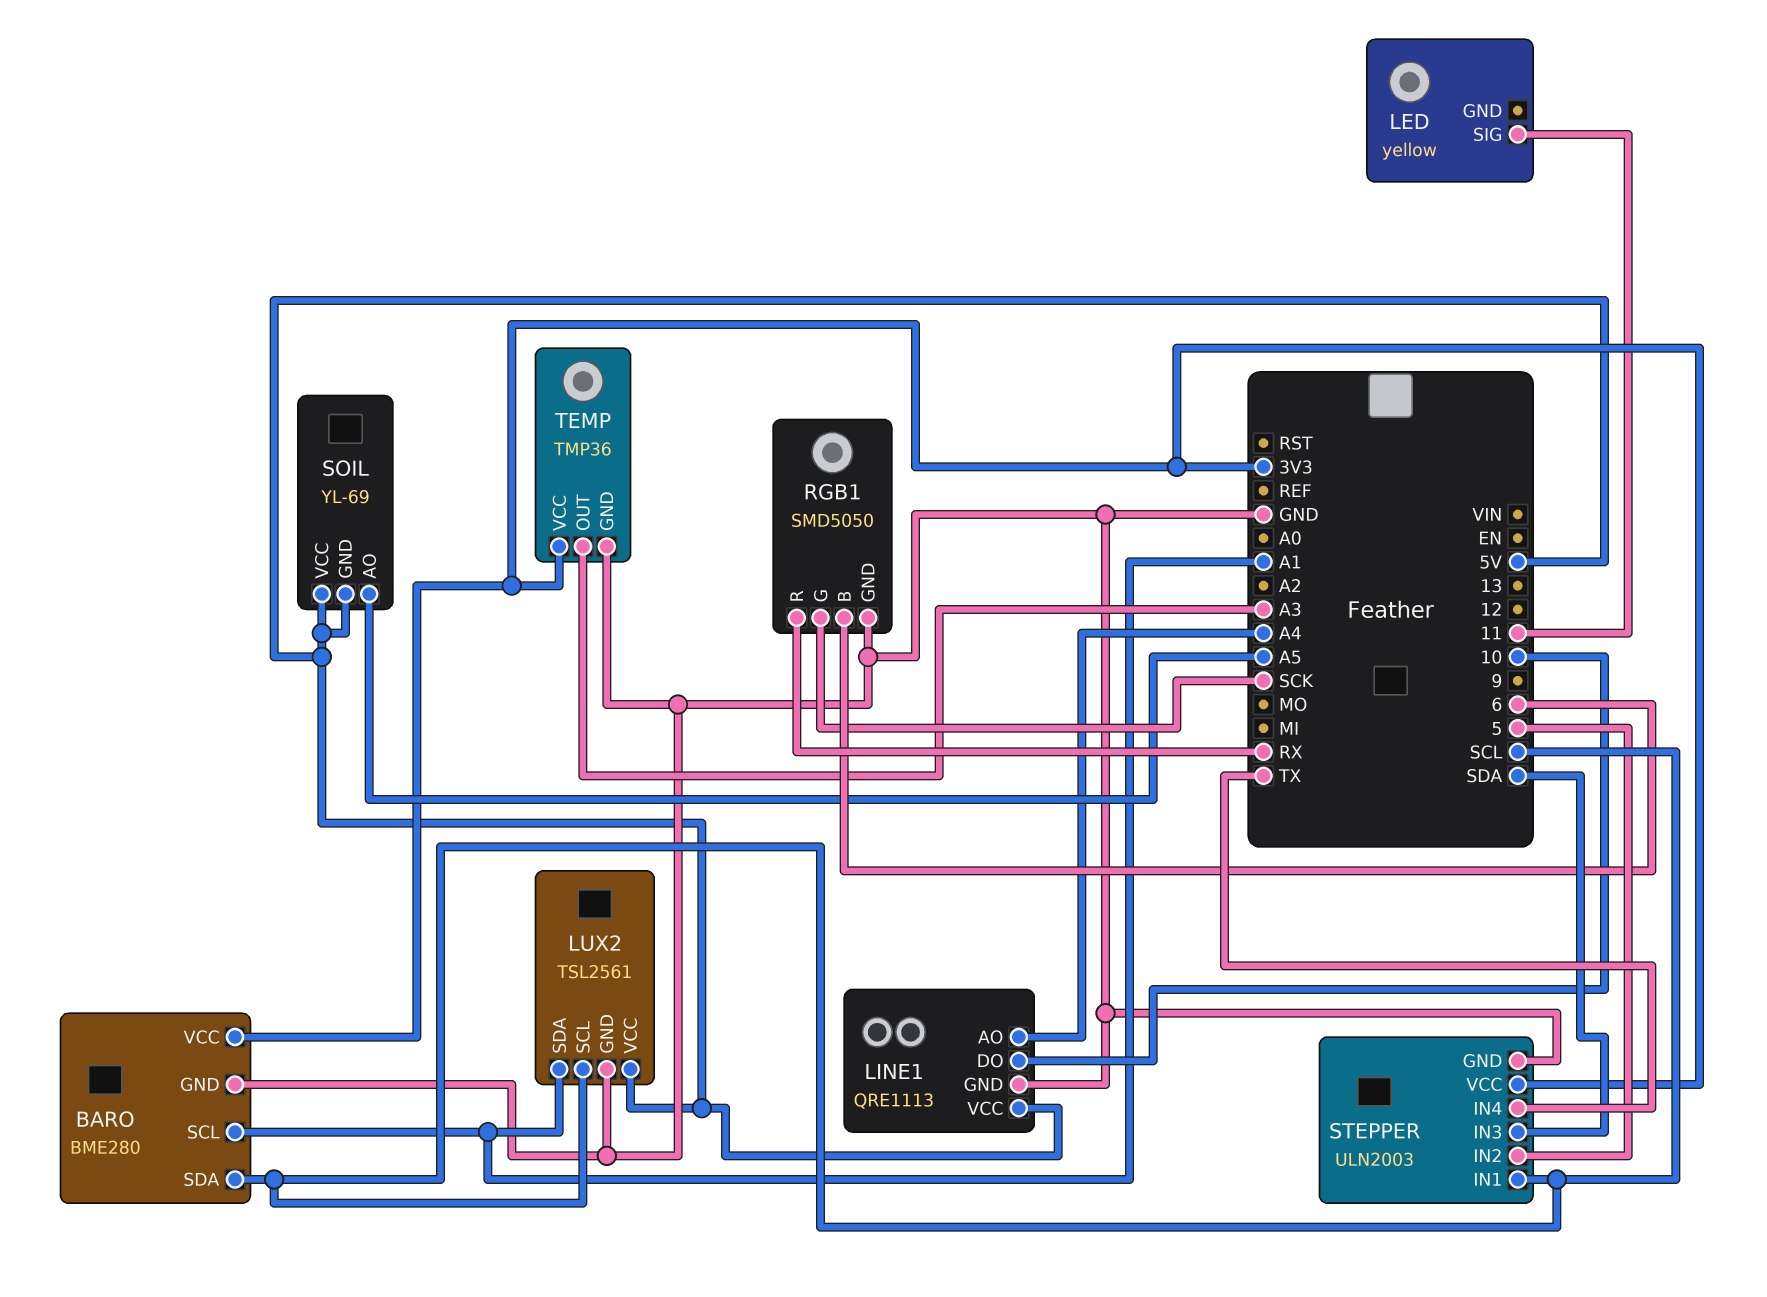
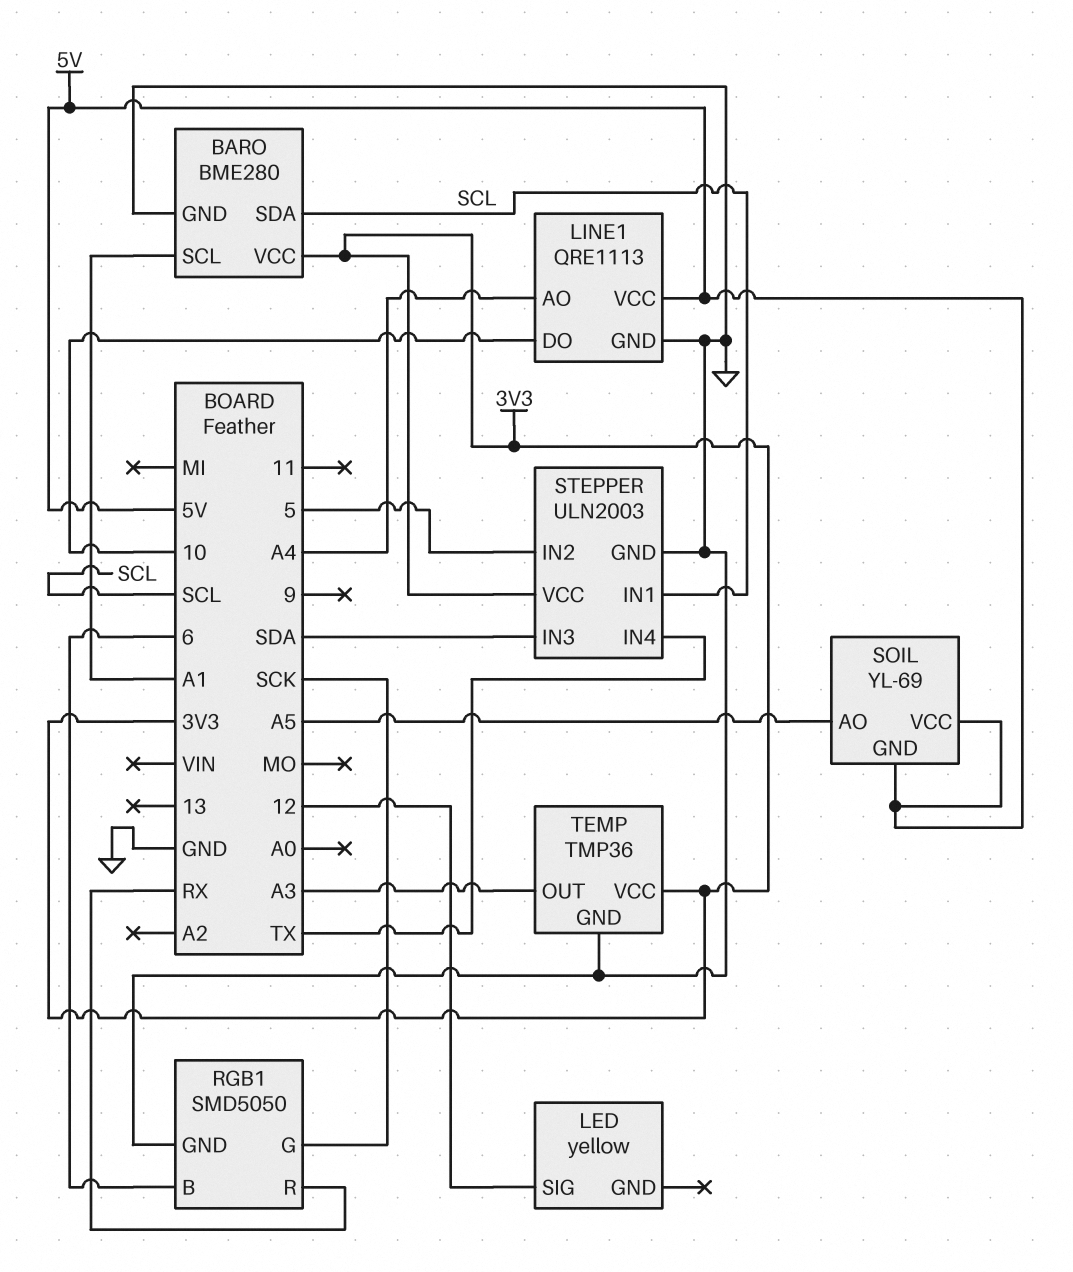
LED pin SIG: 11 -> 12
LUX2: TSL2561 -> none
LUX2 pin GND: GND -> none
LUX2 pin SCL: SCL -> none
LUX2 pin SDA: A1 -> none
LUX2 pin VCC: 5V -> none

